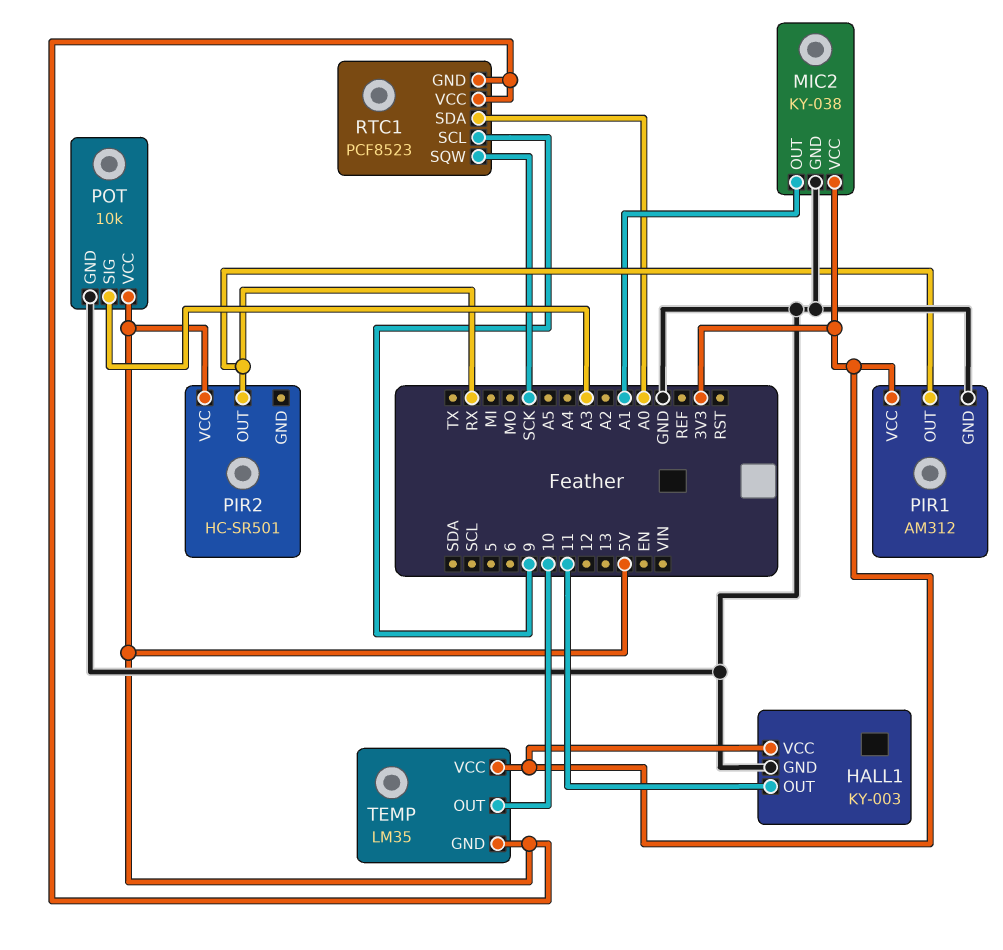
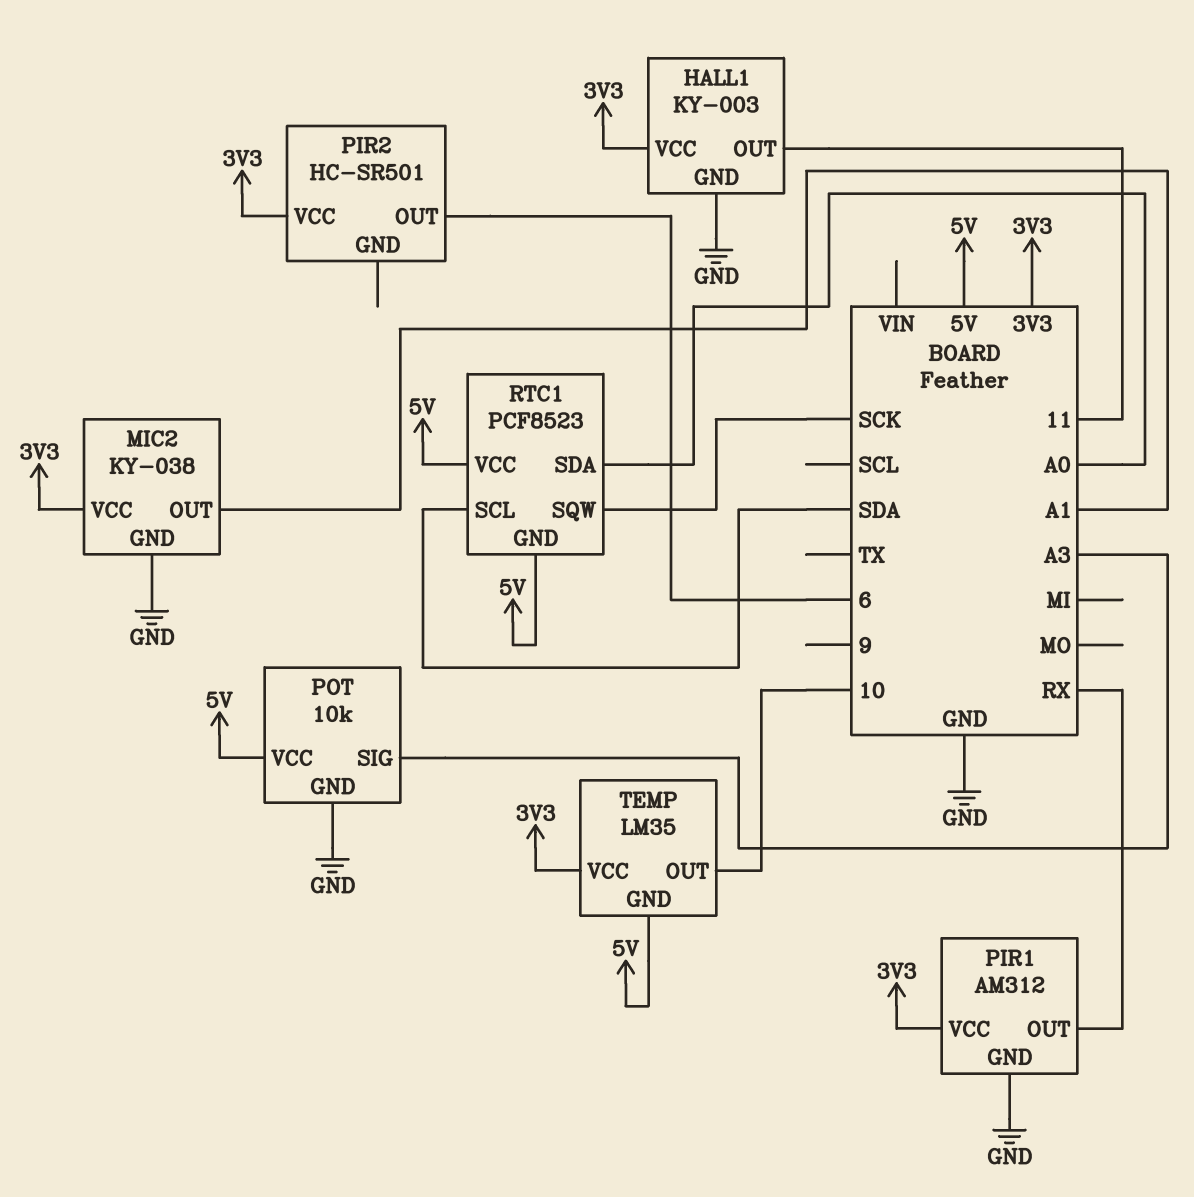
PIR2 pin OUT: RX -> 6
PIR2 pin VCC: 5V -> 3V3
RTC1 pin SCL: 9 -> SDA

